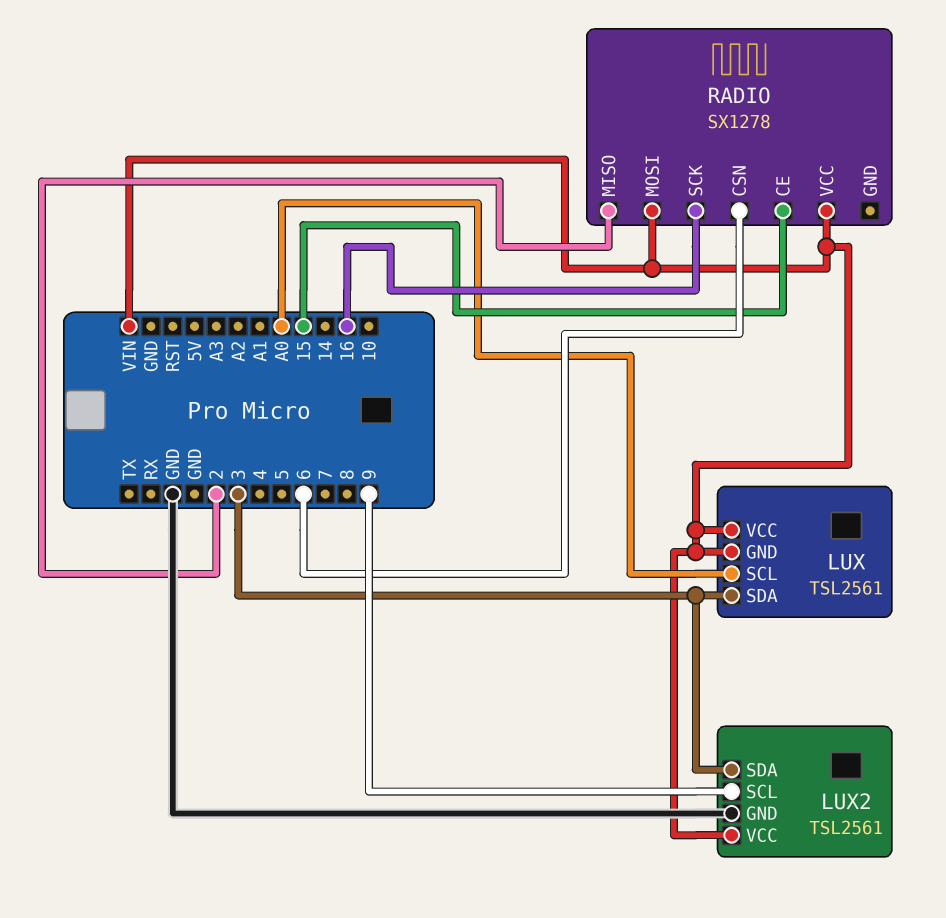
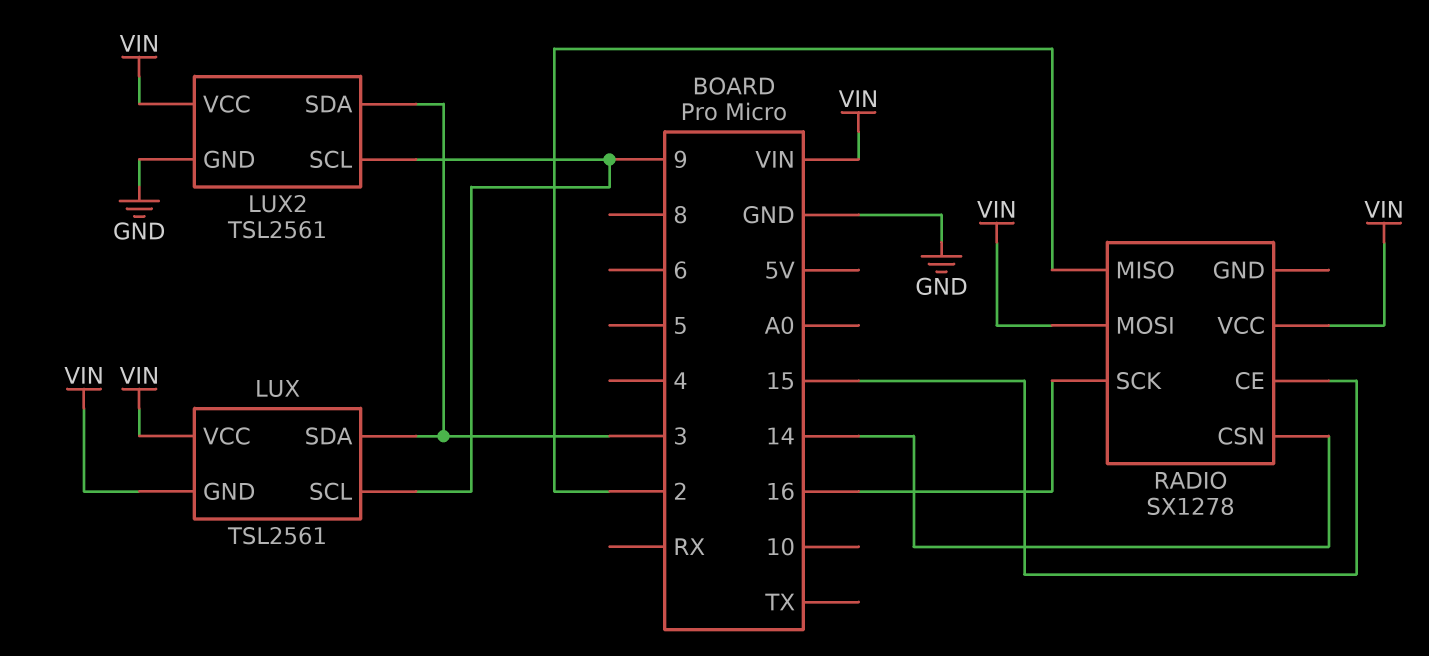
LUX pin SCL: A0 -> 9
RADIO pin CSN: 6 -> 14

